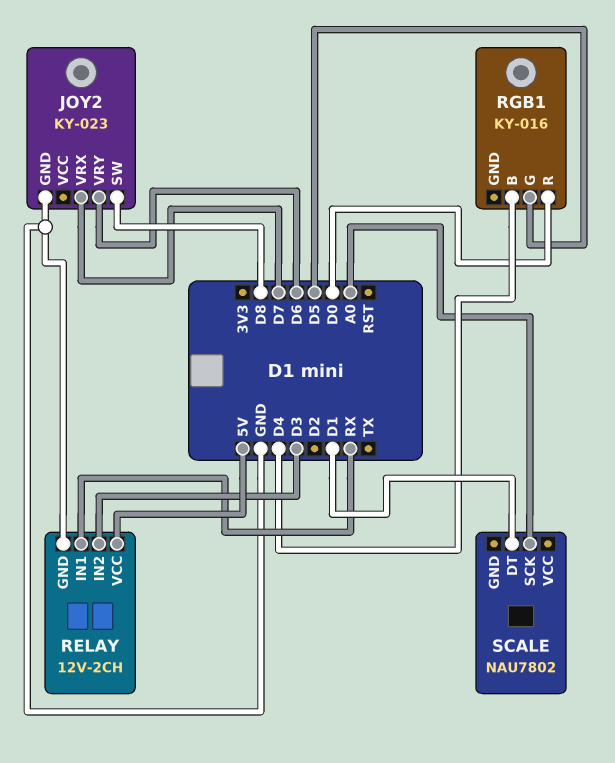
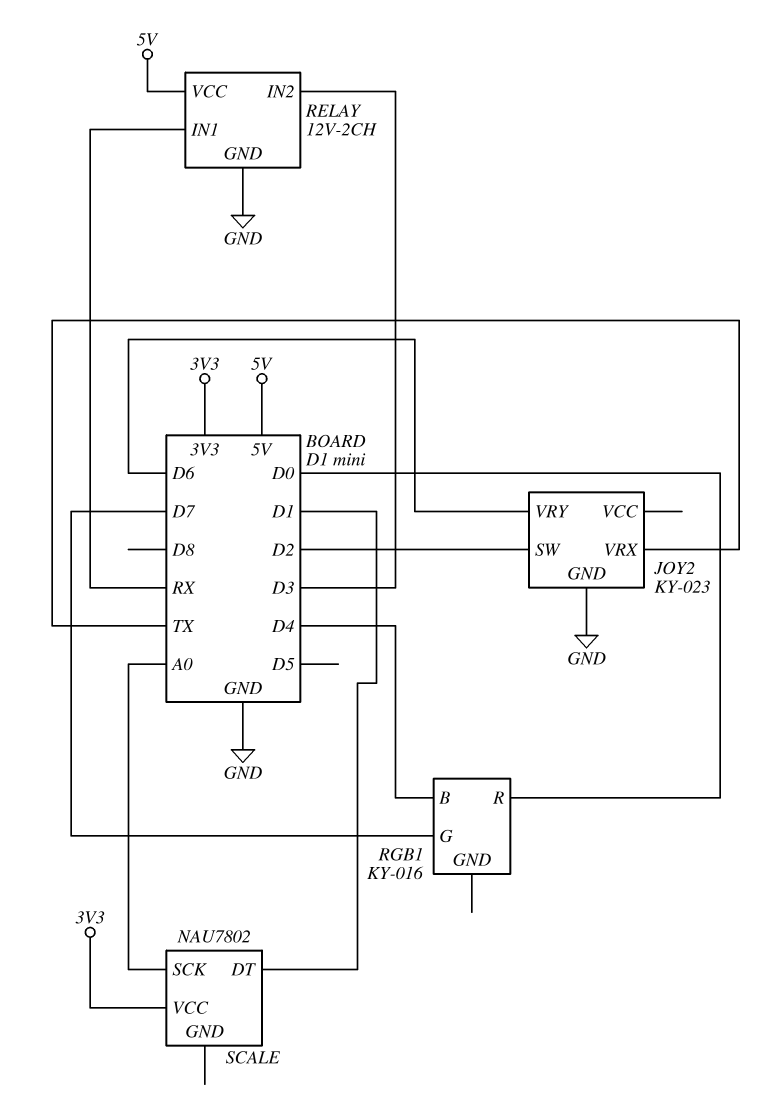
JOY2 pin SW: D8 -> D2
JOY2 pin VRX: D7 -> TX
RGB1 pin G: D5 -> D7
SCALE pin VCC: none -> 3V3

